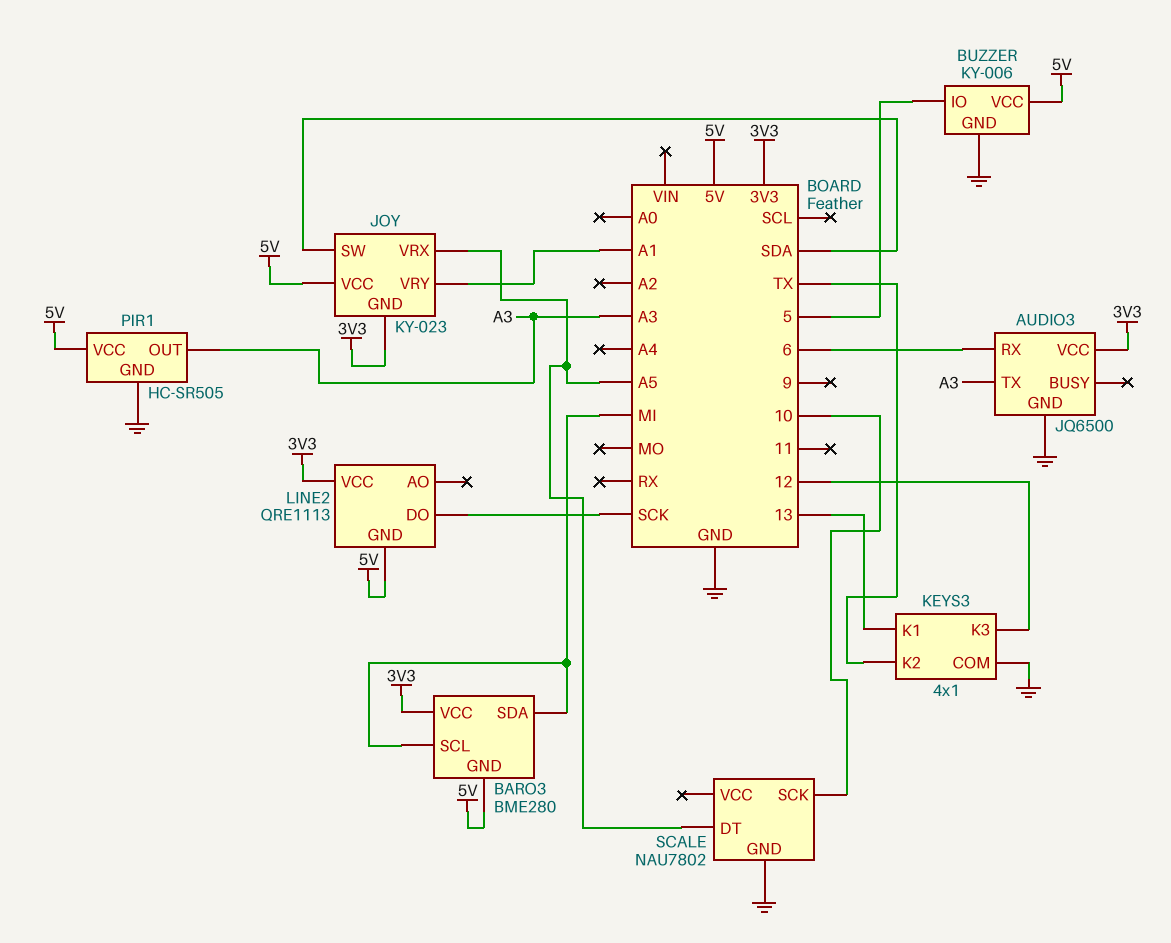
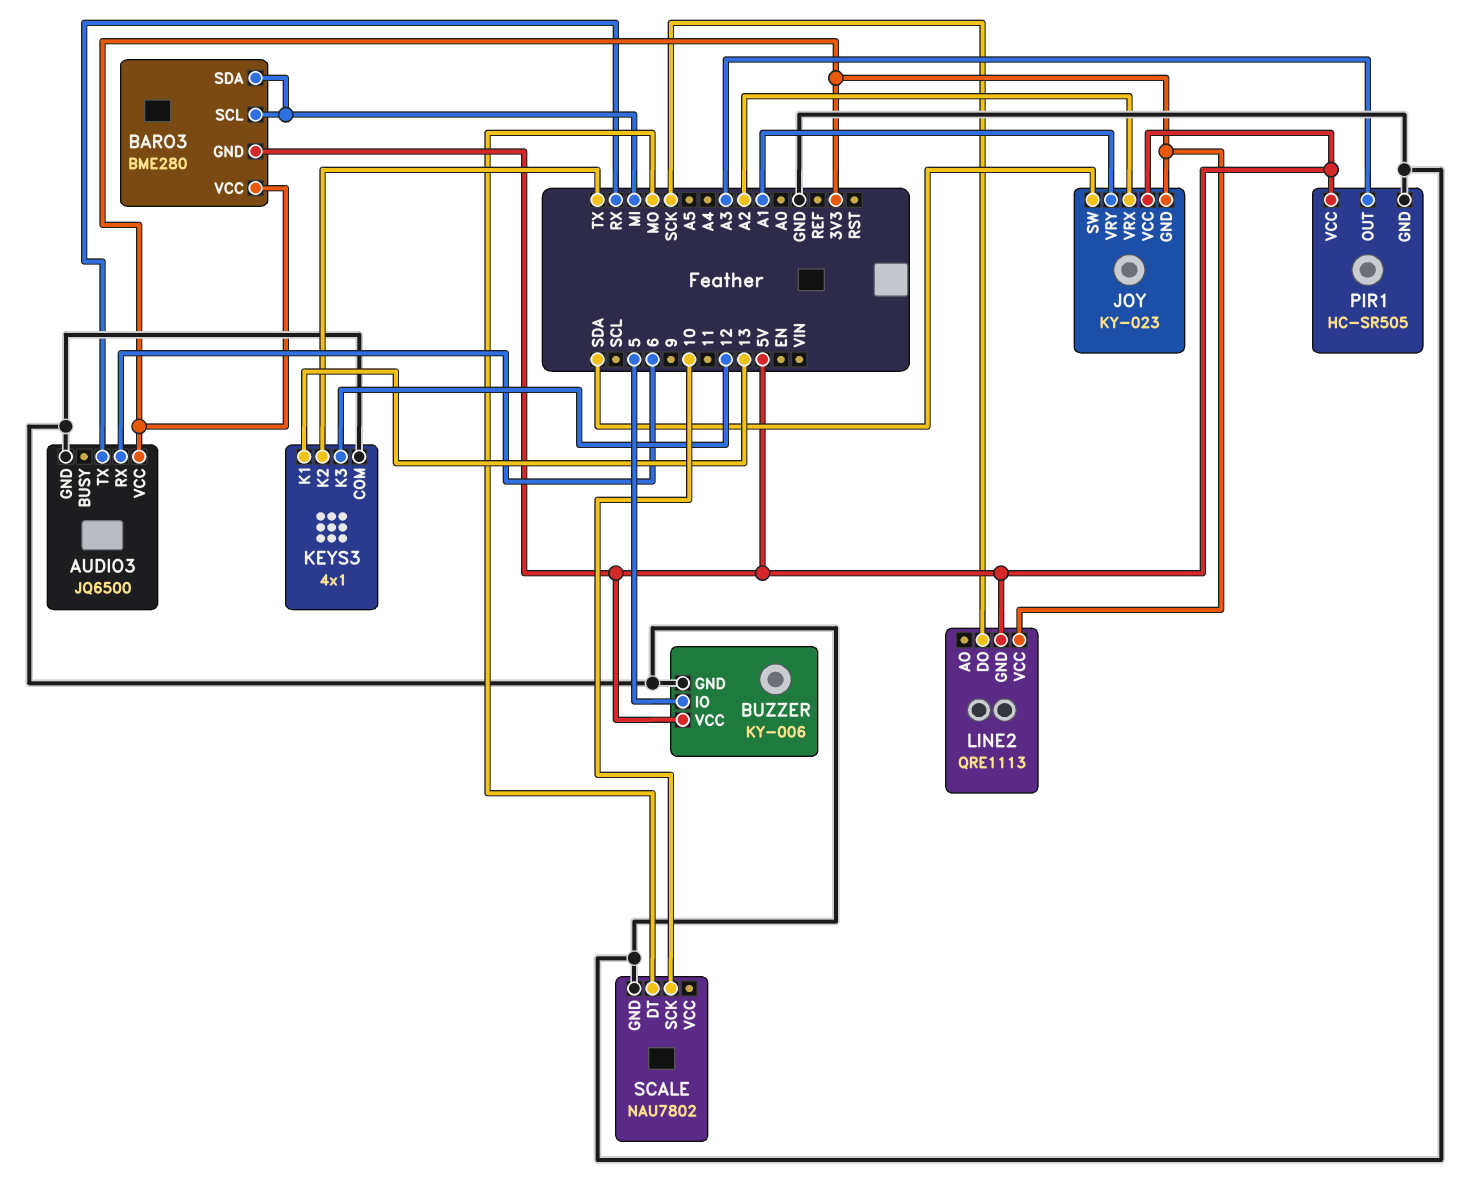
AUDIO3 pin TX: A3 -> RX
JOY pin VRX: A5 -> A2
SCALE pin DT: A5 -> MO

